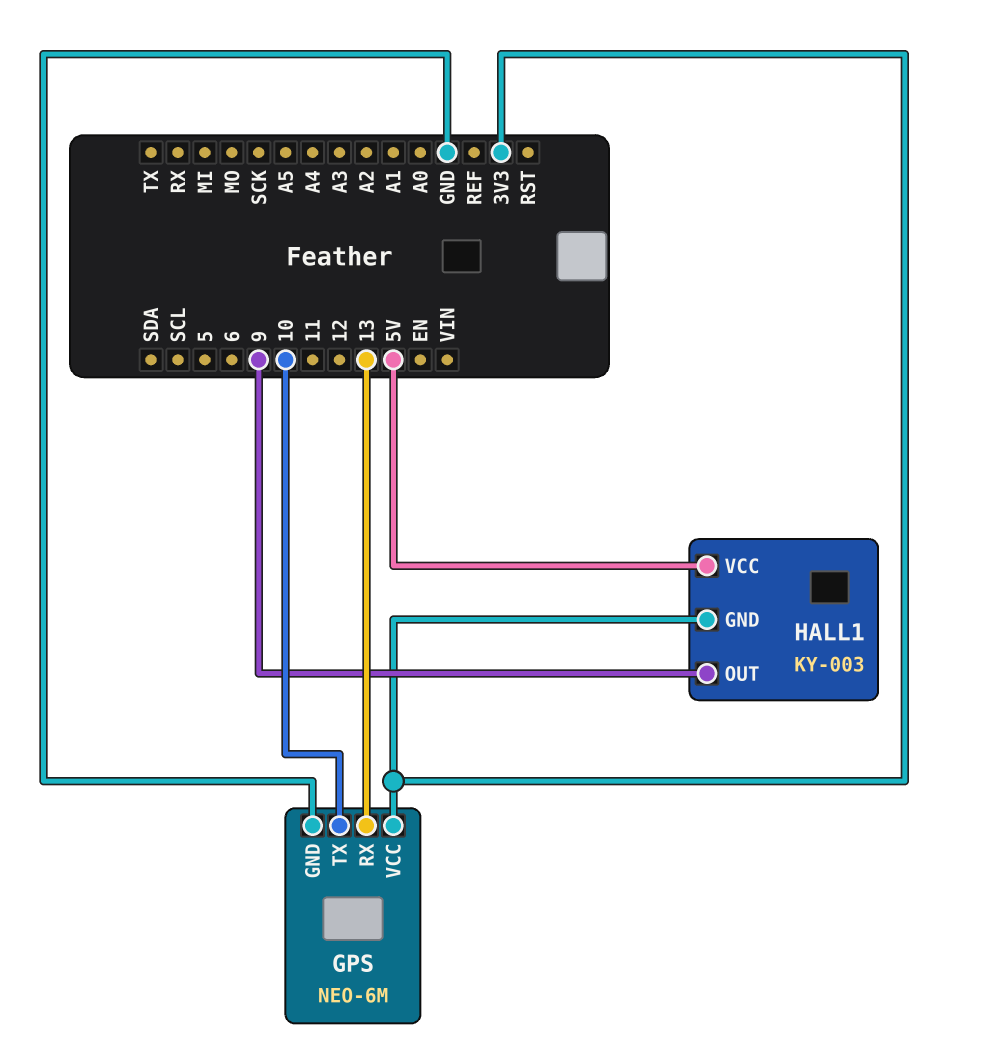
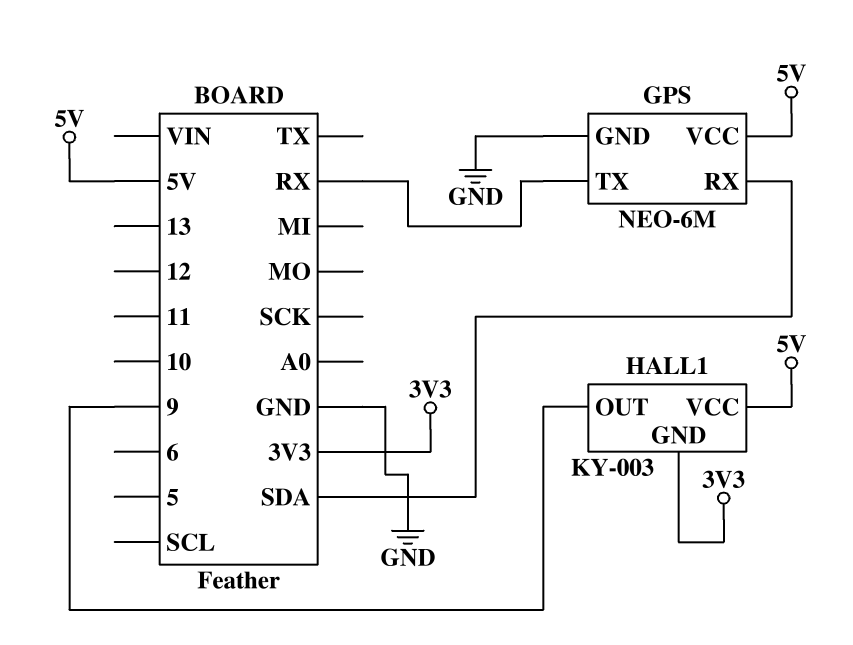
GPS pin RX: 13 -> SDA
GPS pin TX: 10 -> RX
GPS pin VCC: 3V3 -> 5V

